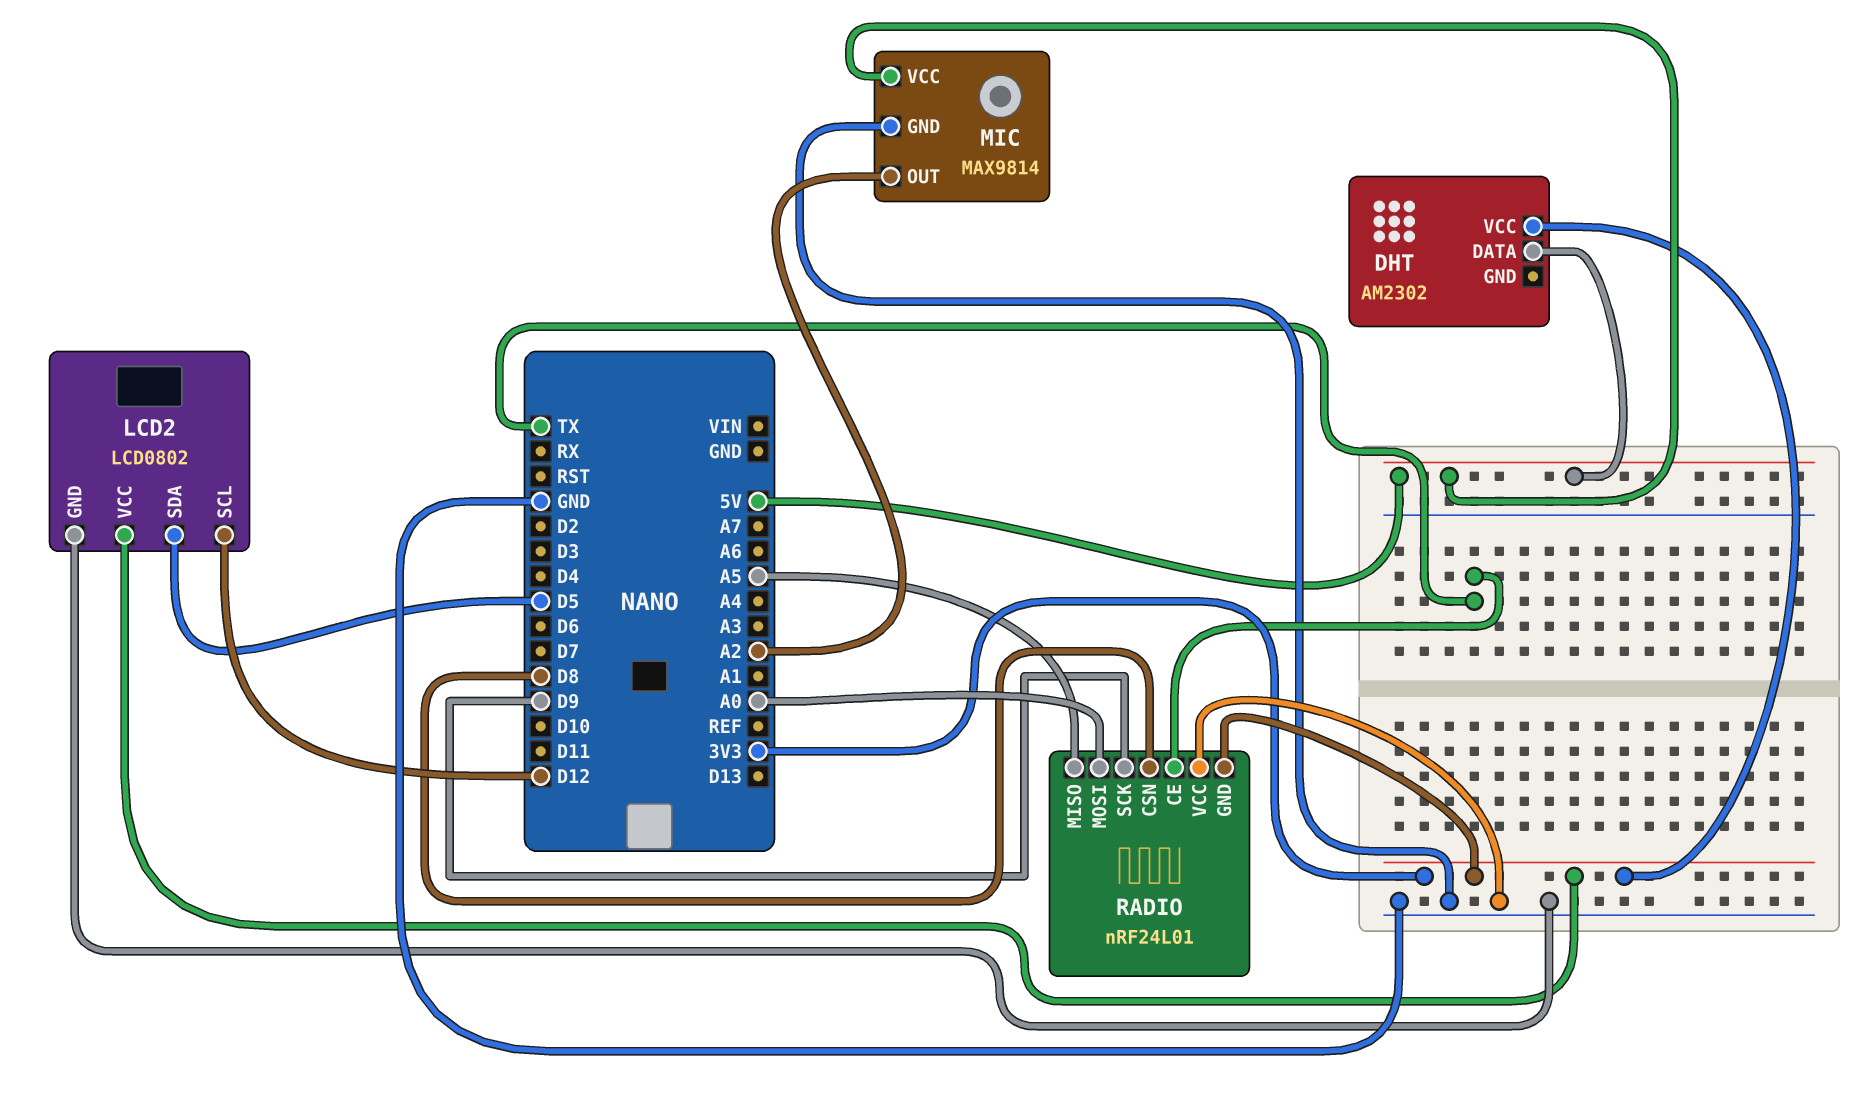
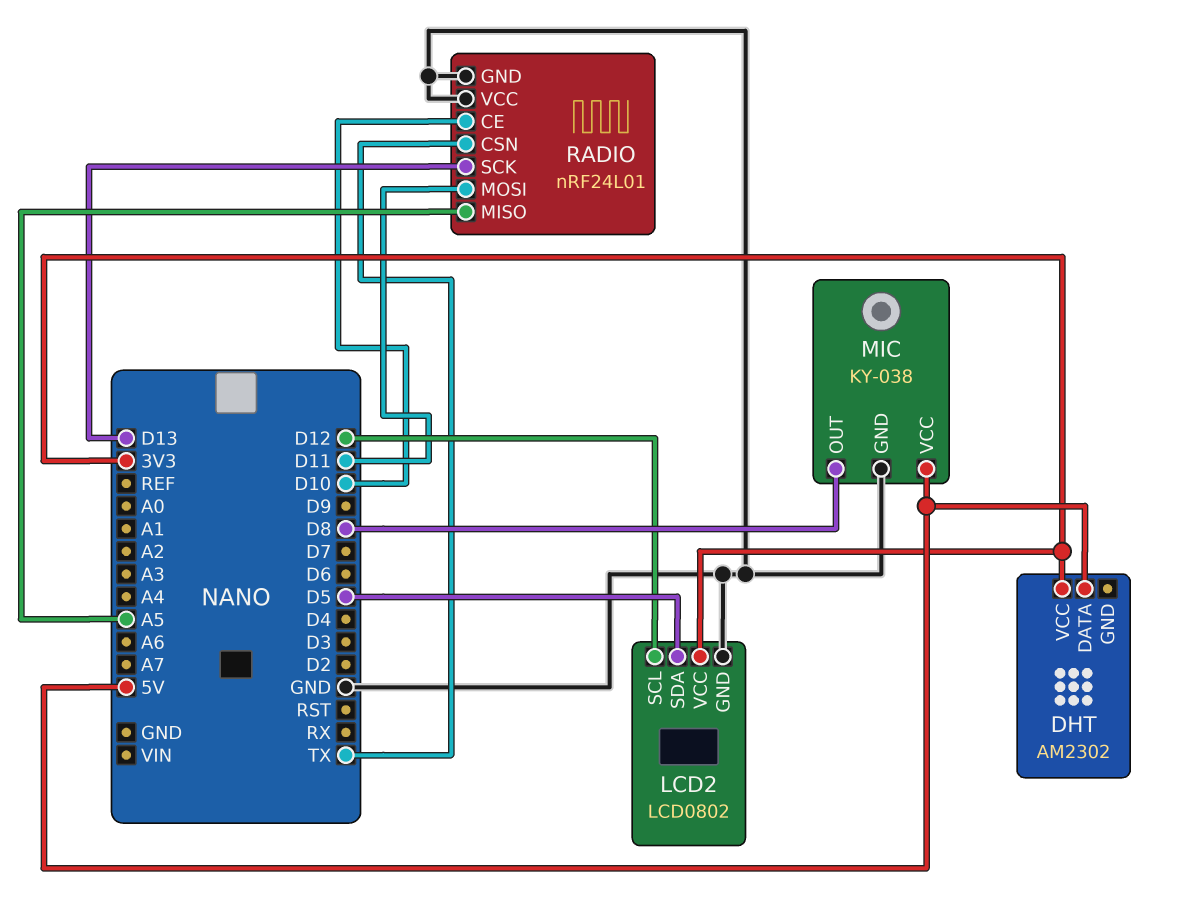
MIC: MAX9814 -> KY-038
MIC pin OUT: A2 -> D8
RADIO pin CE: TX -> D10
RADIO pin CSN: D8 -> TX
RADIO pin GND: 3V3 -> GND
RADIO pin MOSI: A0 -> D11
RADIO pin SCK: D9 -> D13

